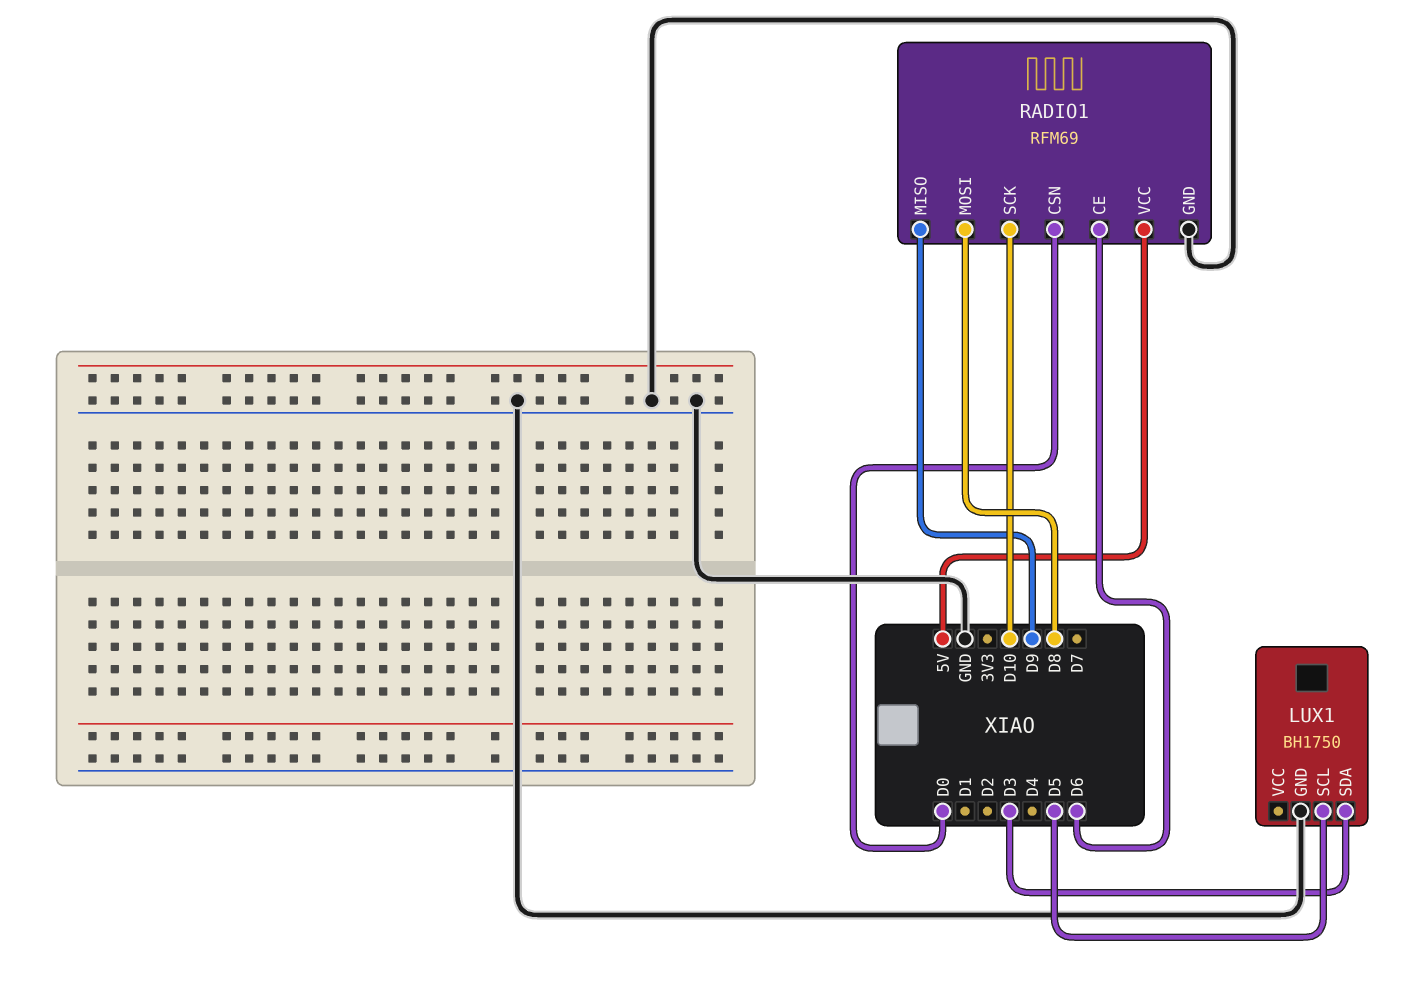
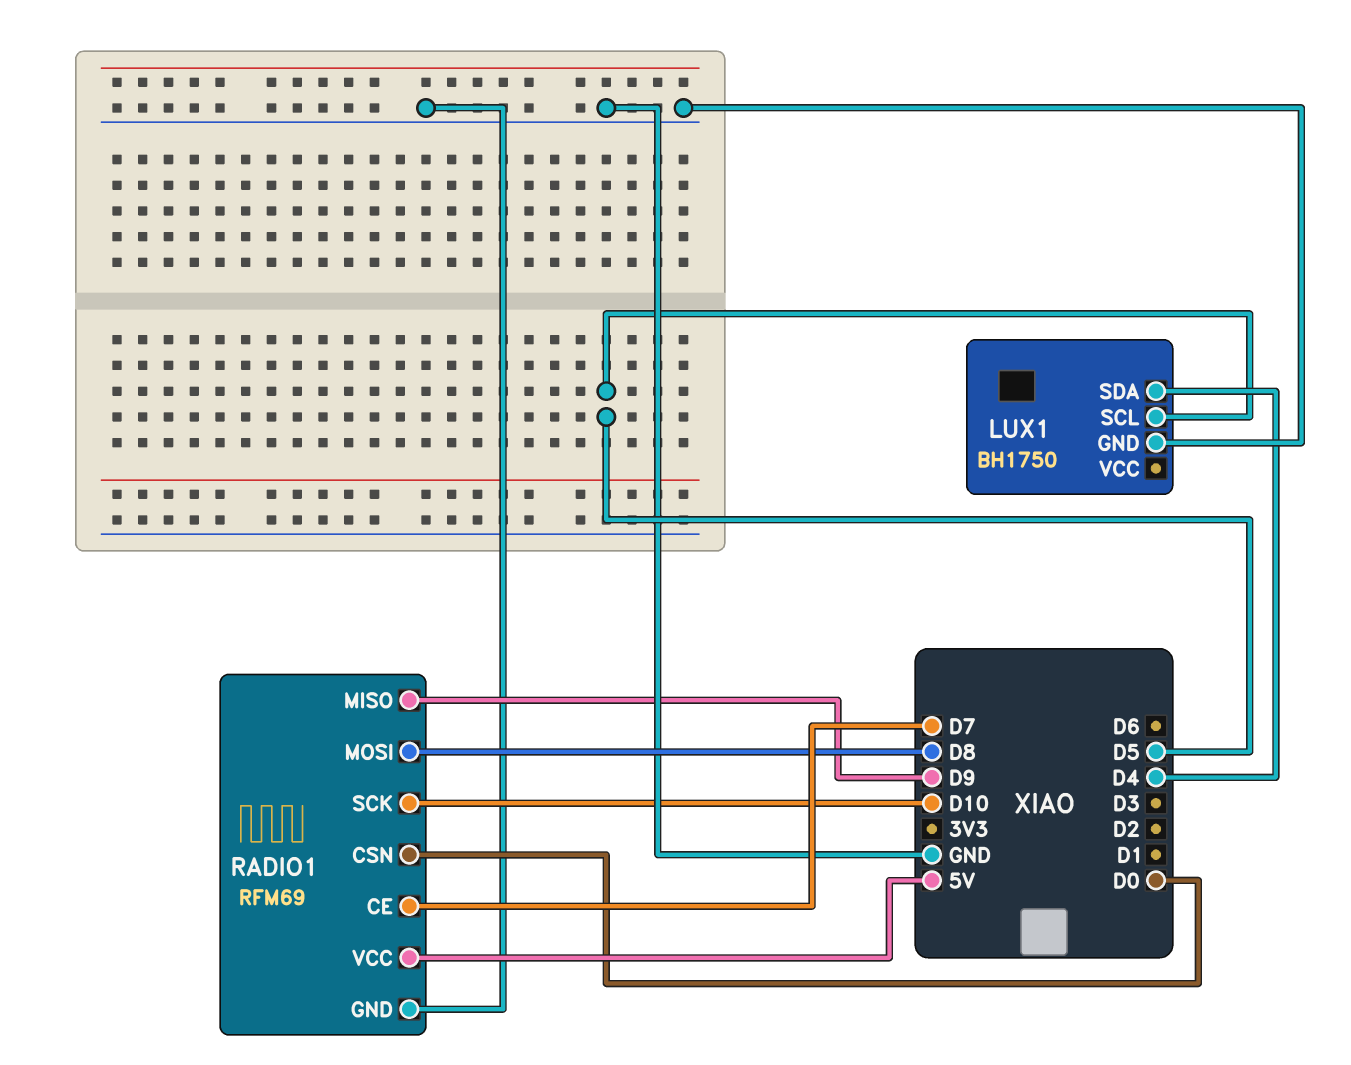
LUX1 pin SDA: D3 -> D4
RADIO1 pin CE: D6 -> D7

